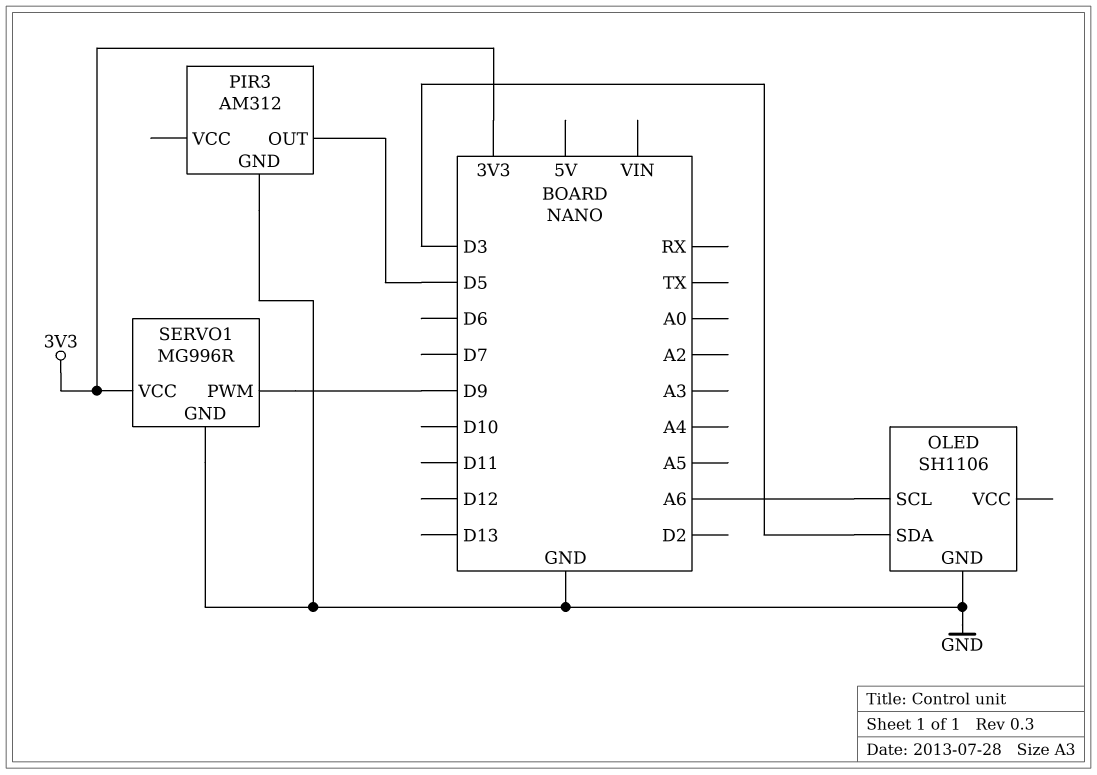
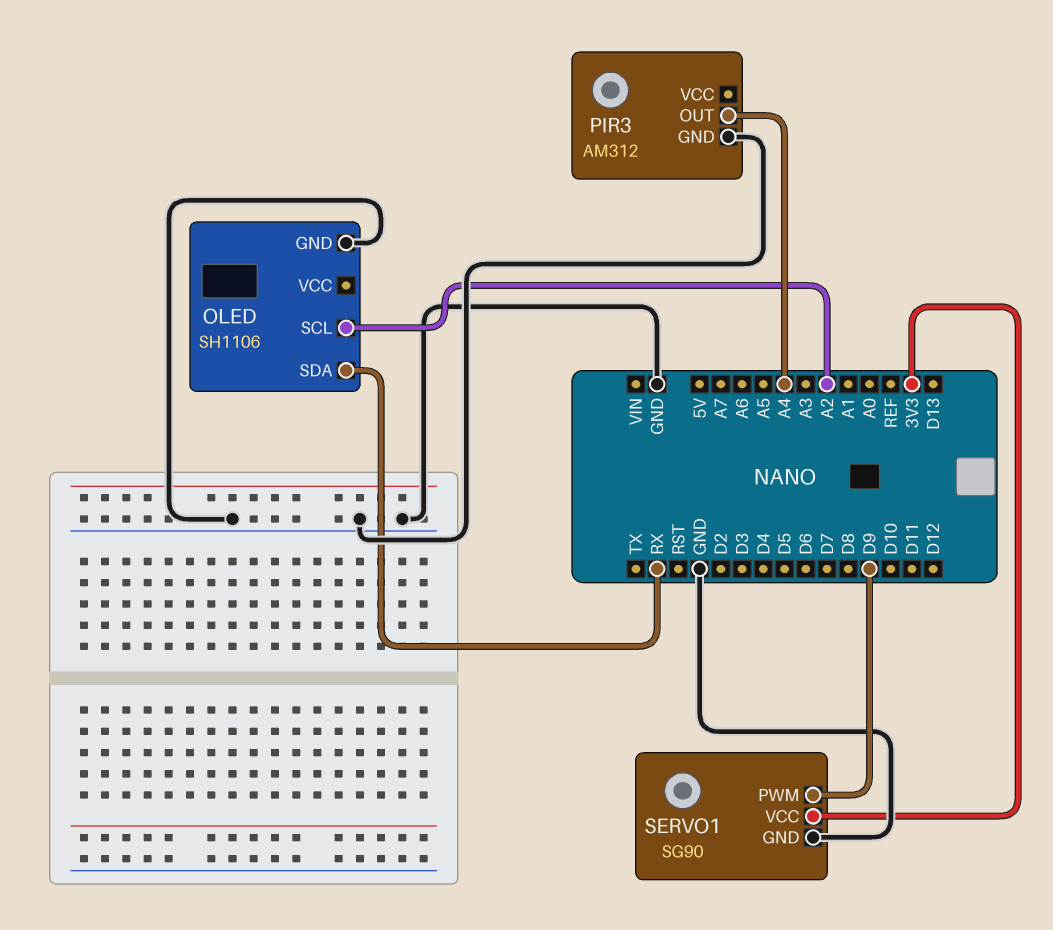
OLED pin SCL: A6 -> A2
OLED pin SDA: D3 -> RX
PIR3 pin OUT: D5 -> A4
SERVO1: MG996R -> SG90

